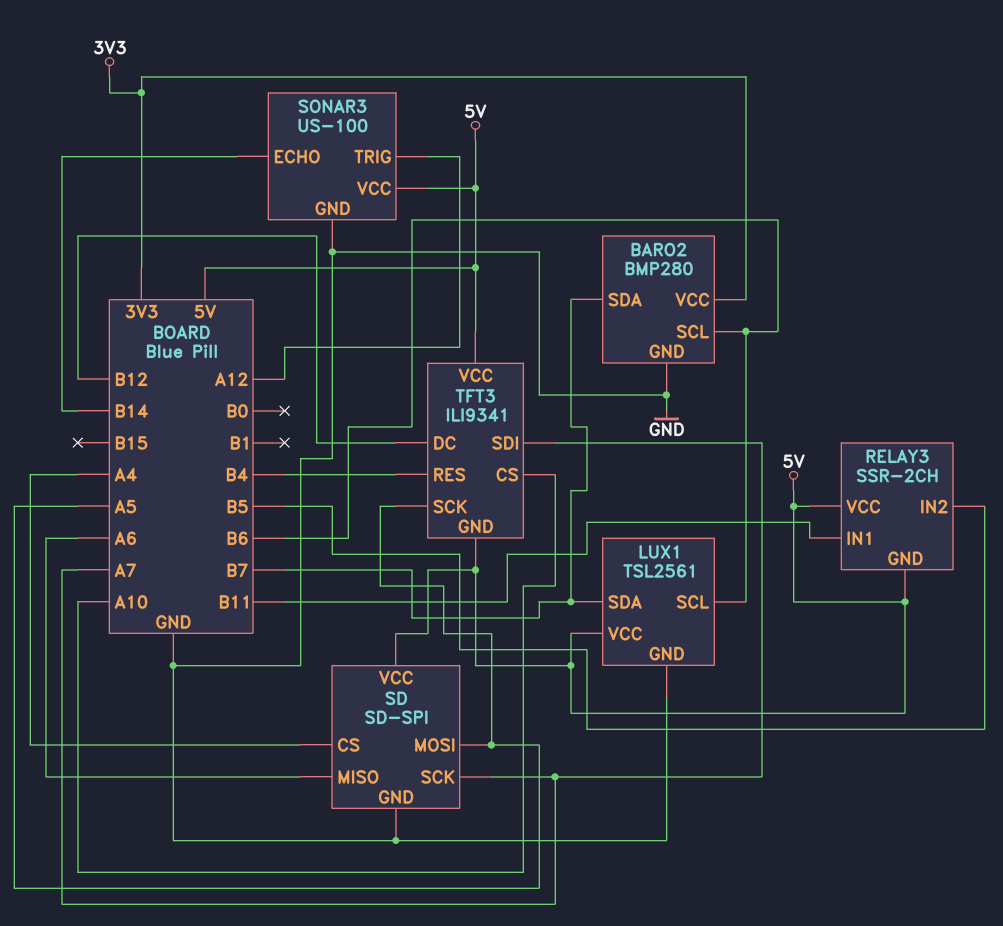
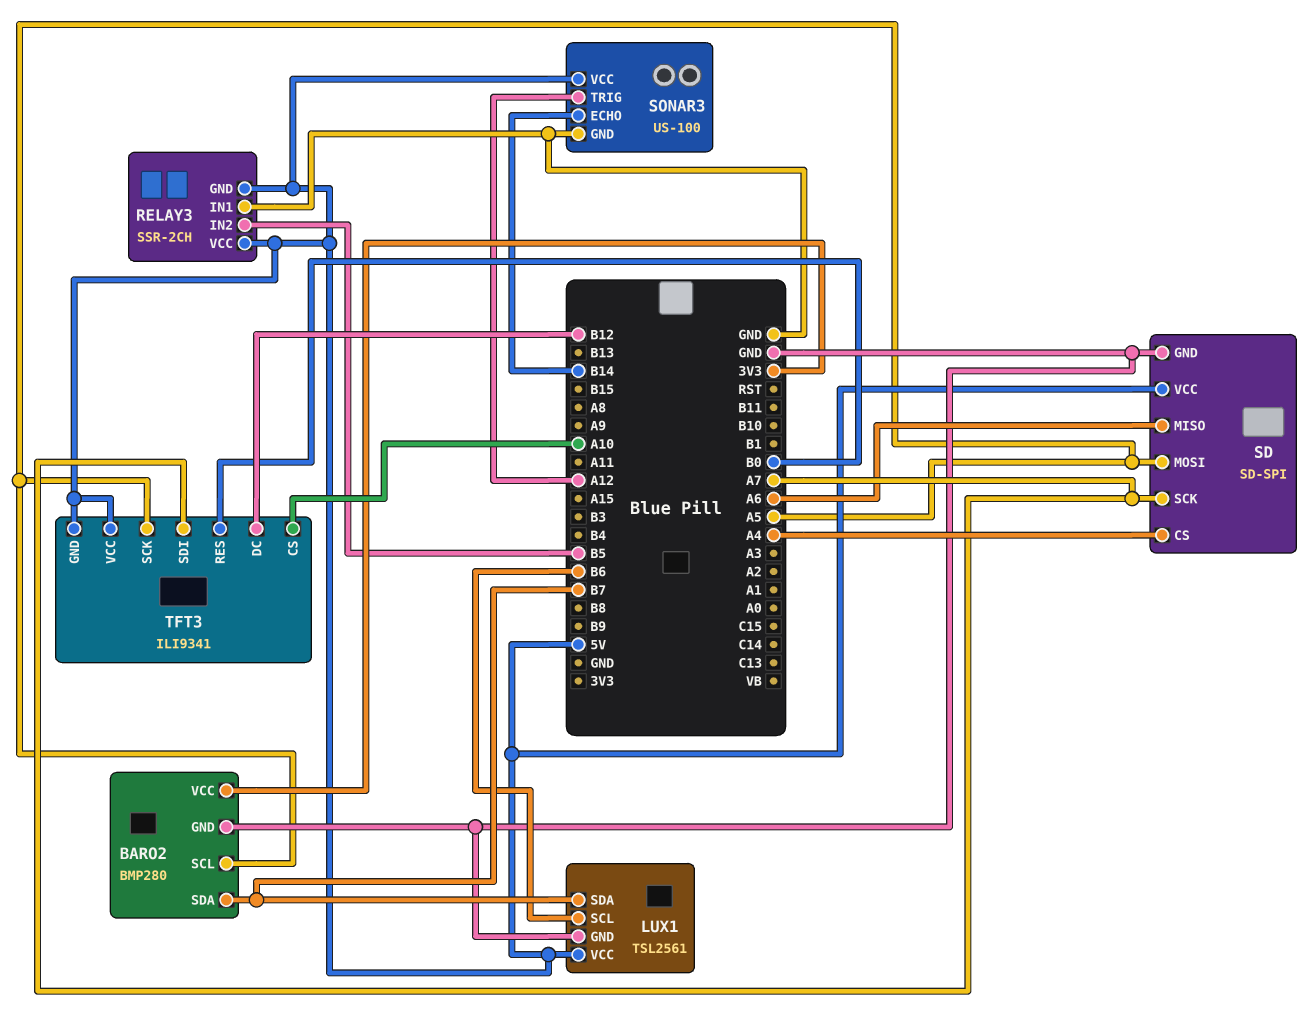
BARO2 pin SCL: B6 -> A5
RELAY3 pin IN1: B11 -> GND
TFT3 pin RES: B4 -> B0

